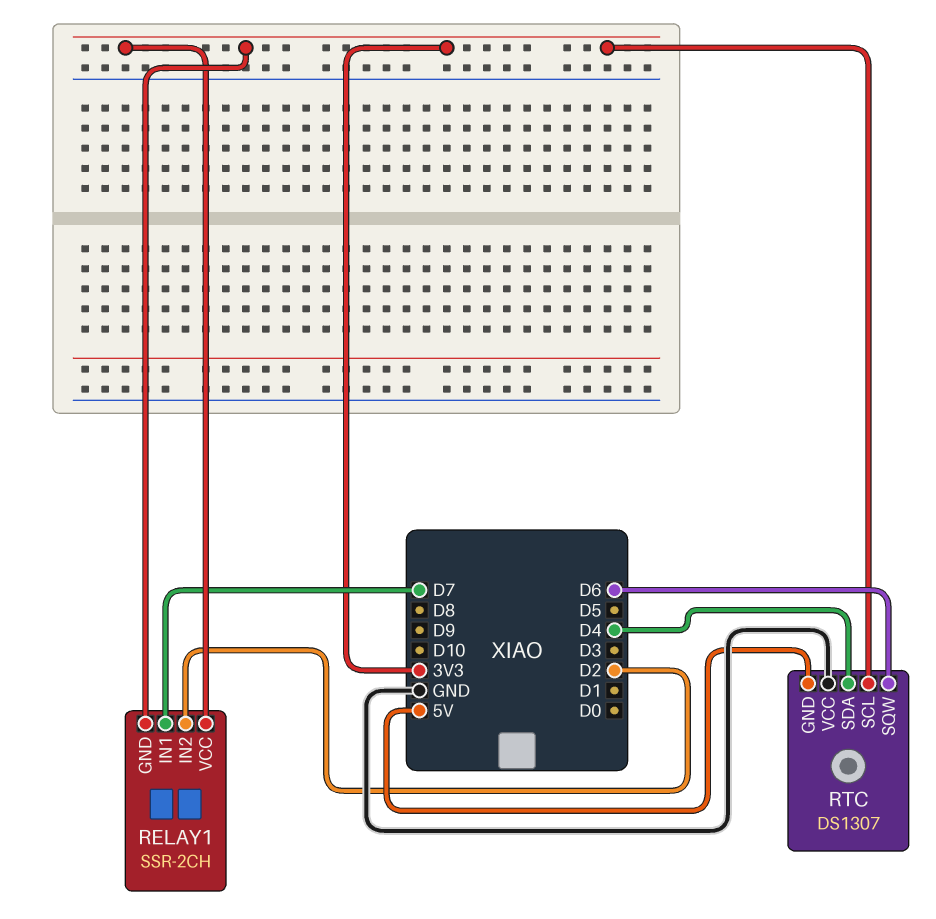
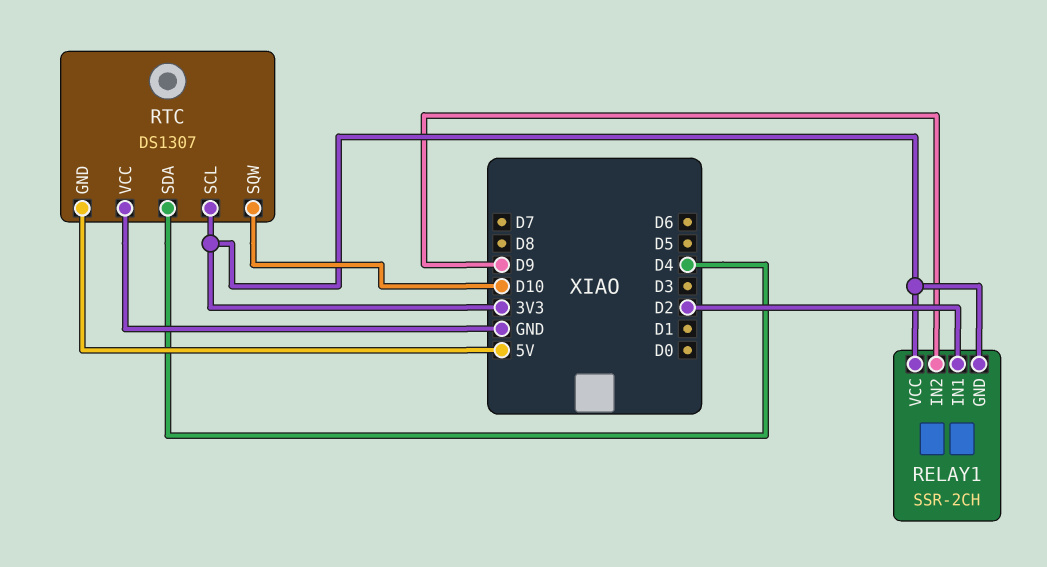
RELAY1 pin IN1: D7 -> D2
RELAY1 pin IN2: D2 -> D9
RTC pin SQW: D6 -> D10

